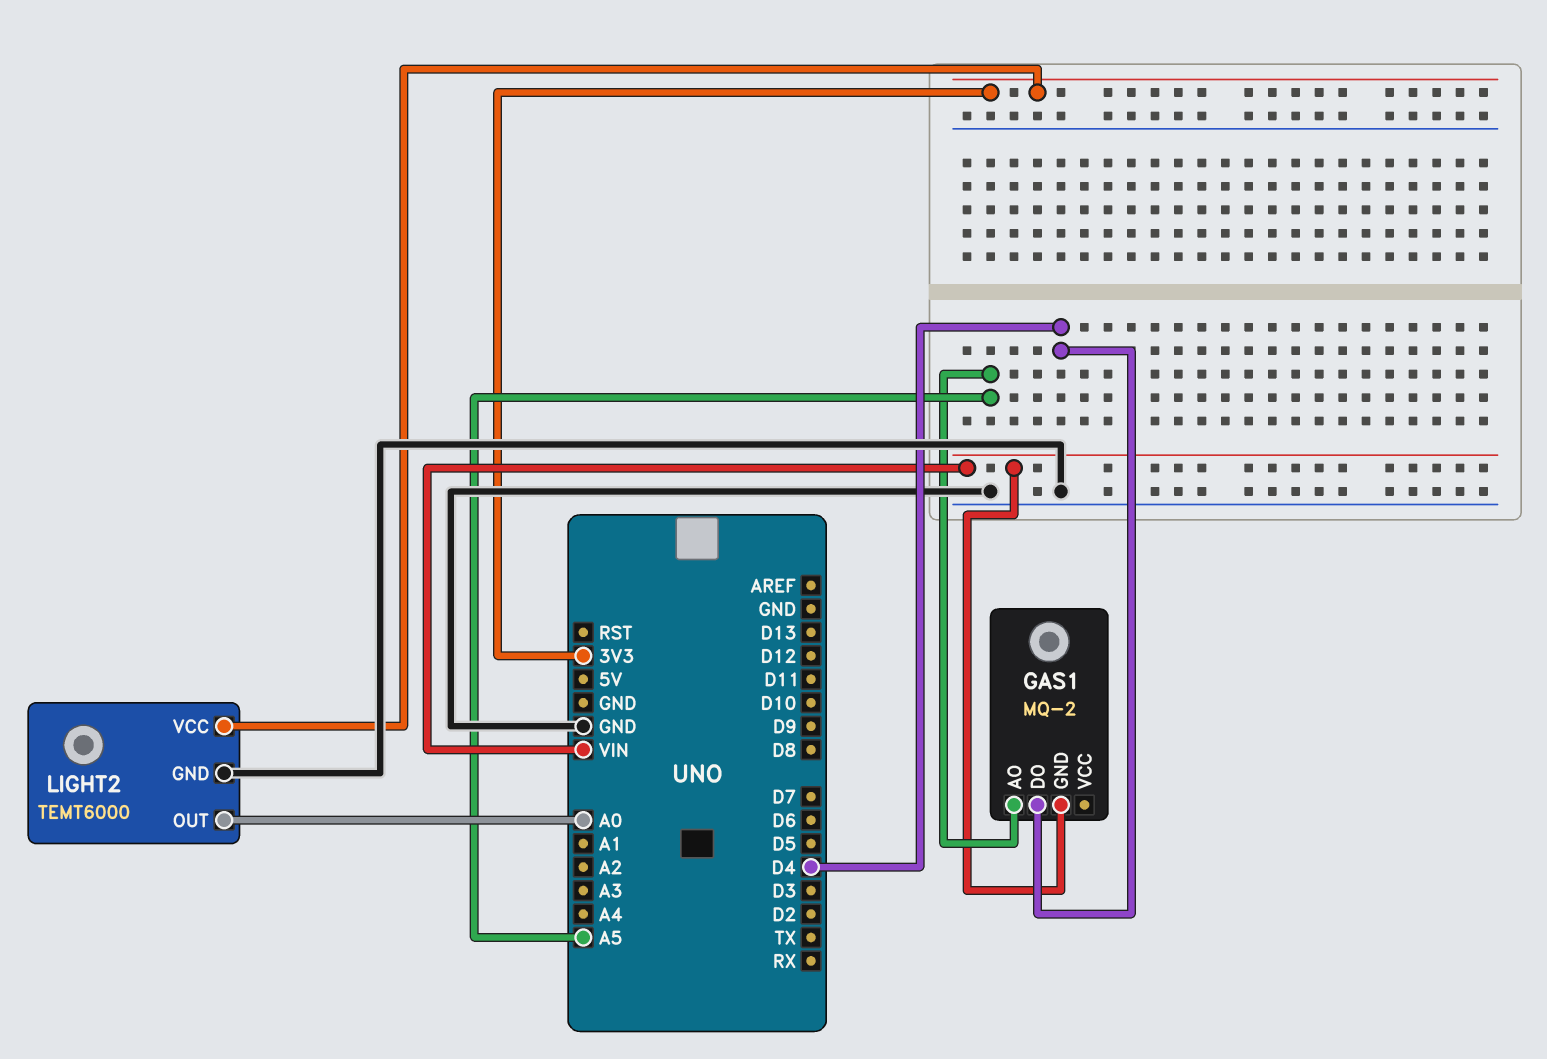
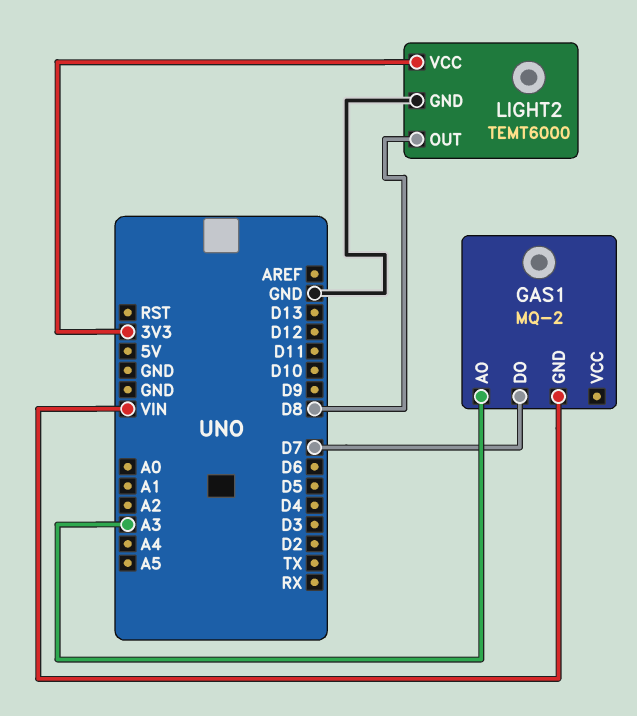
GAS1 pin AO: A5 -> A3
GAS1 pin DO: D4 -> D7
LIGHT2 pin OUT: A0 -> D8

